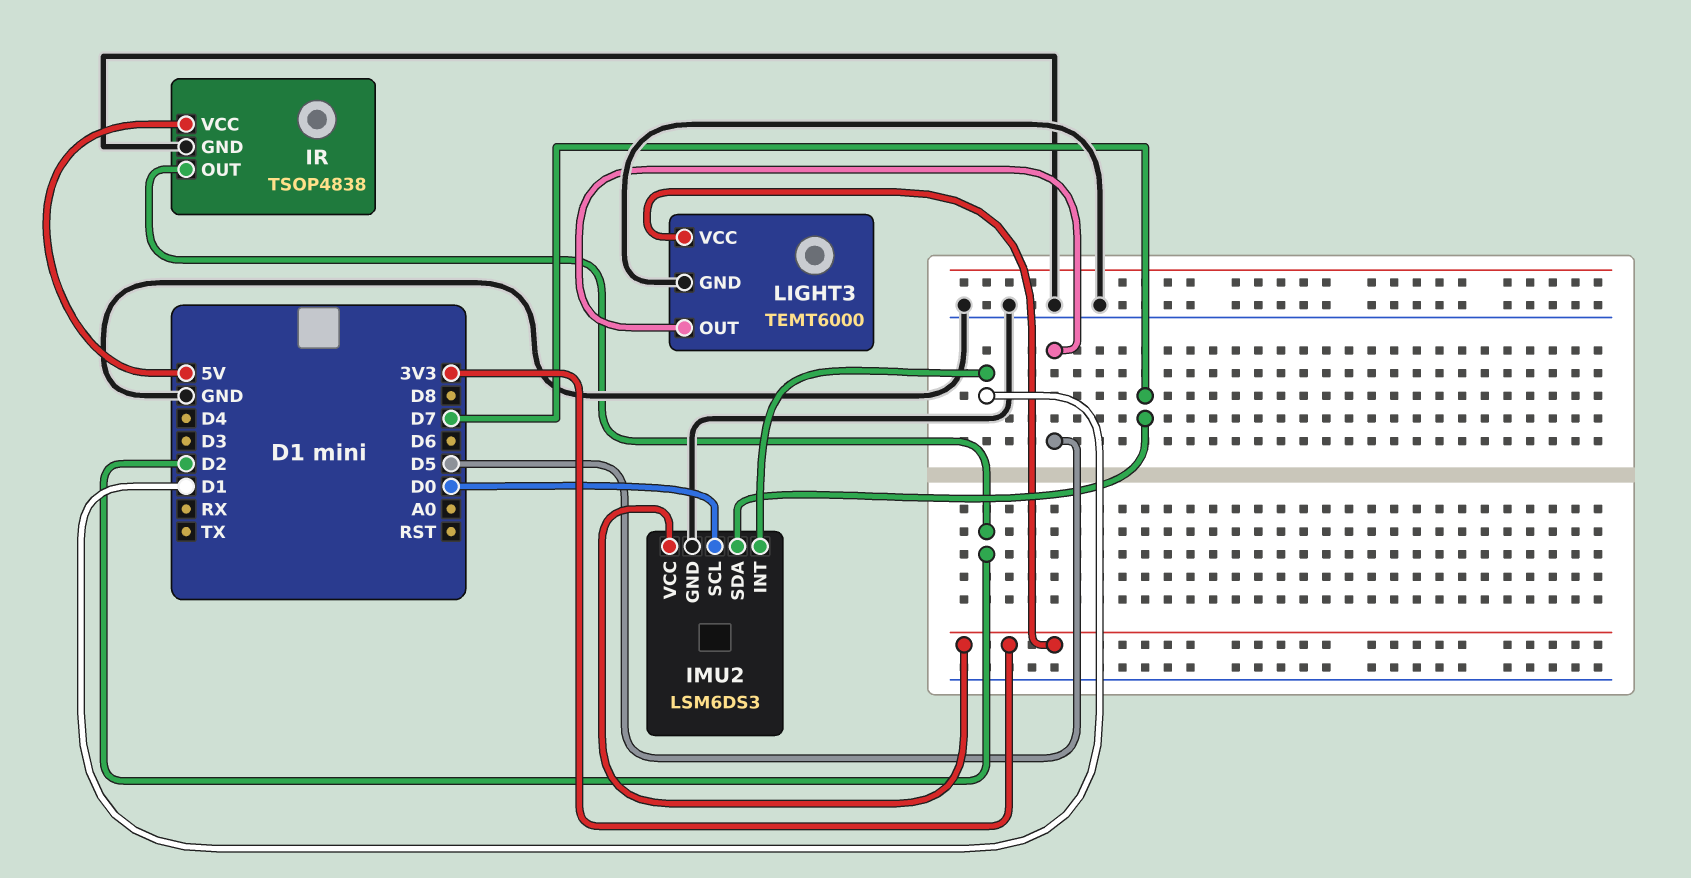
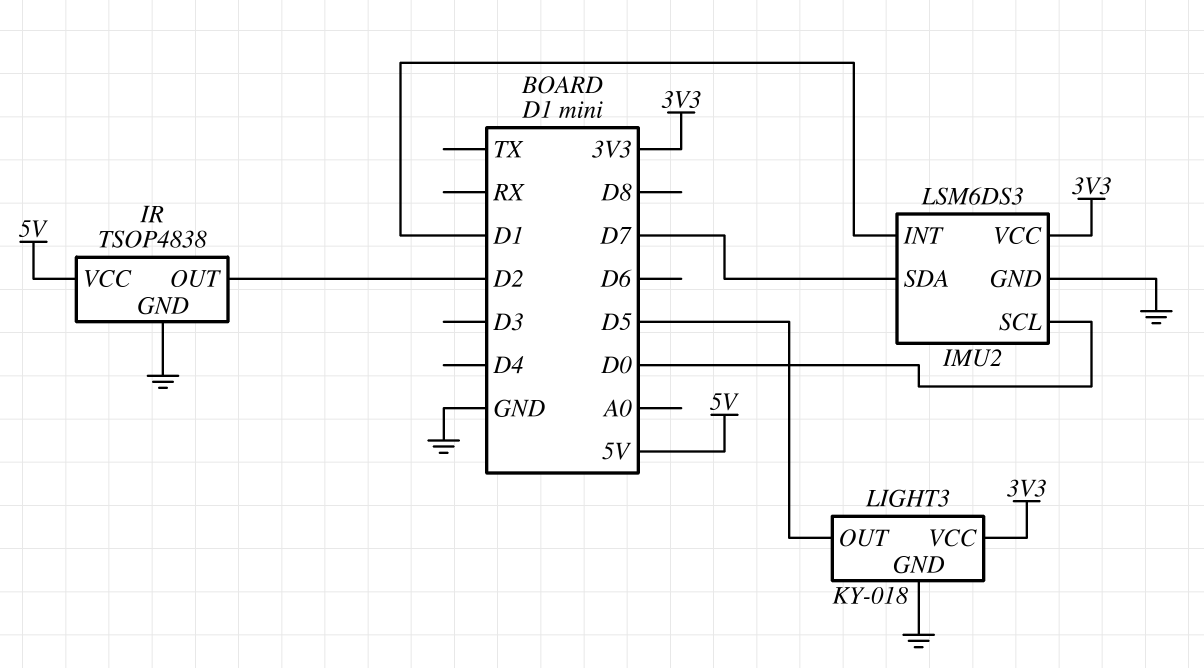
LIGHT3: TEMT6000 -> KY-018

